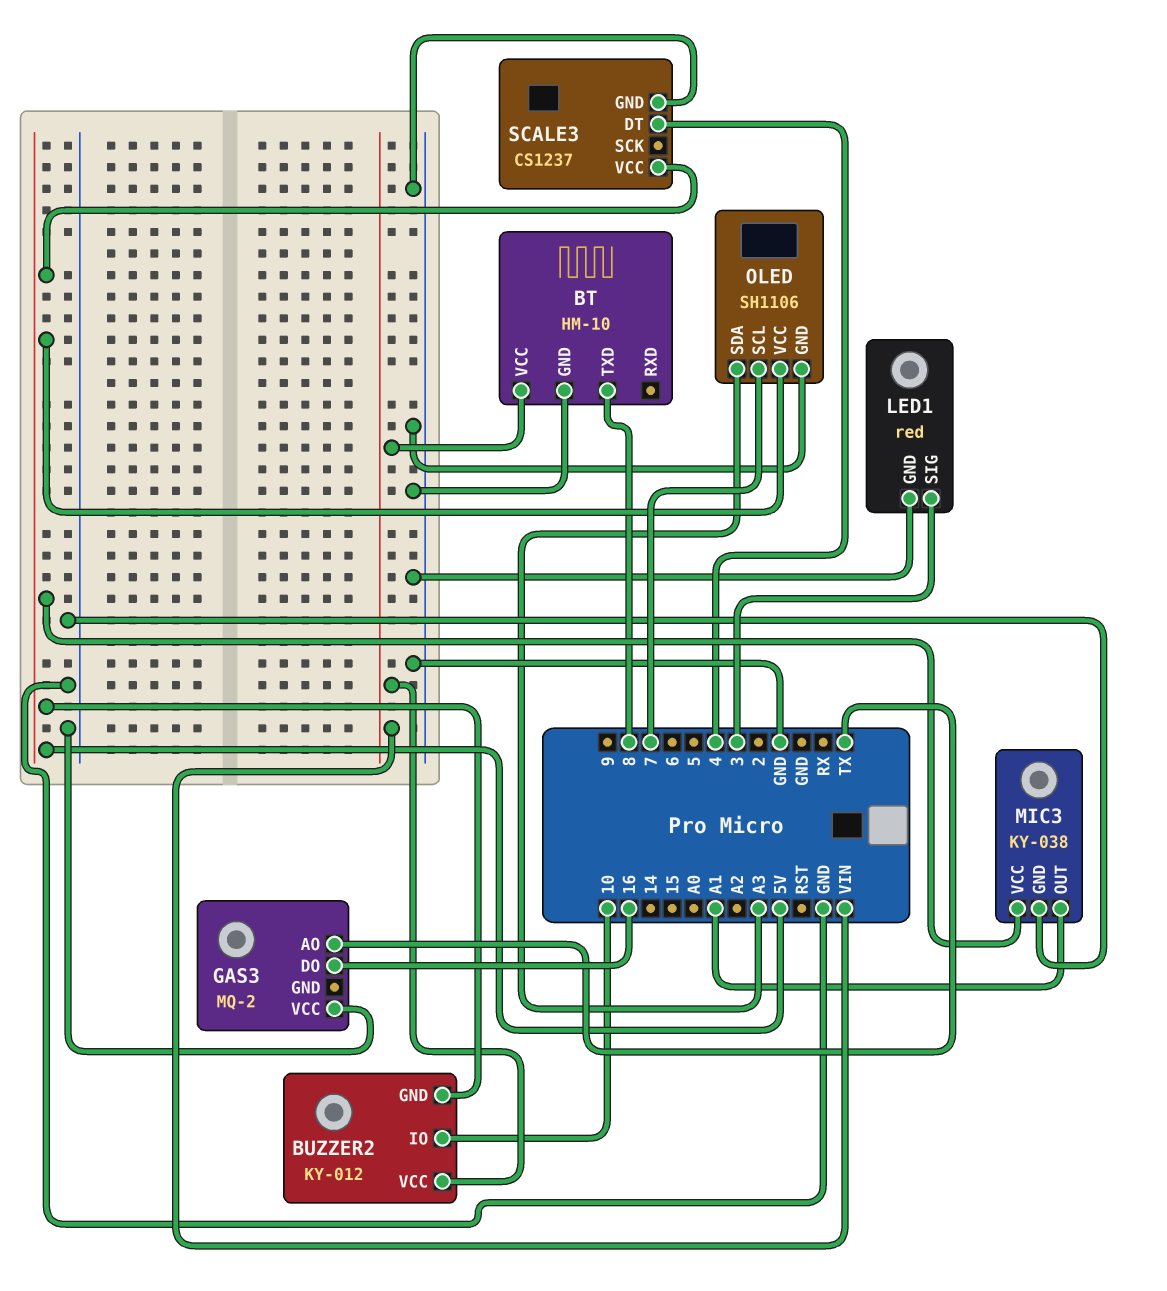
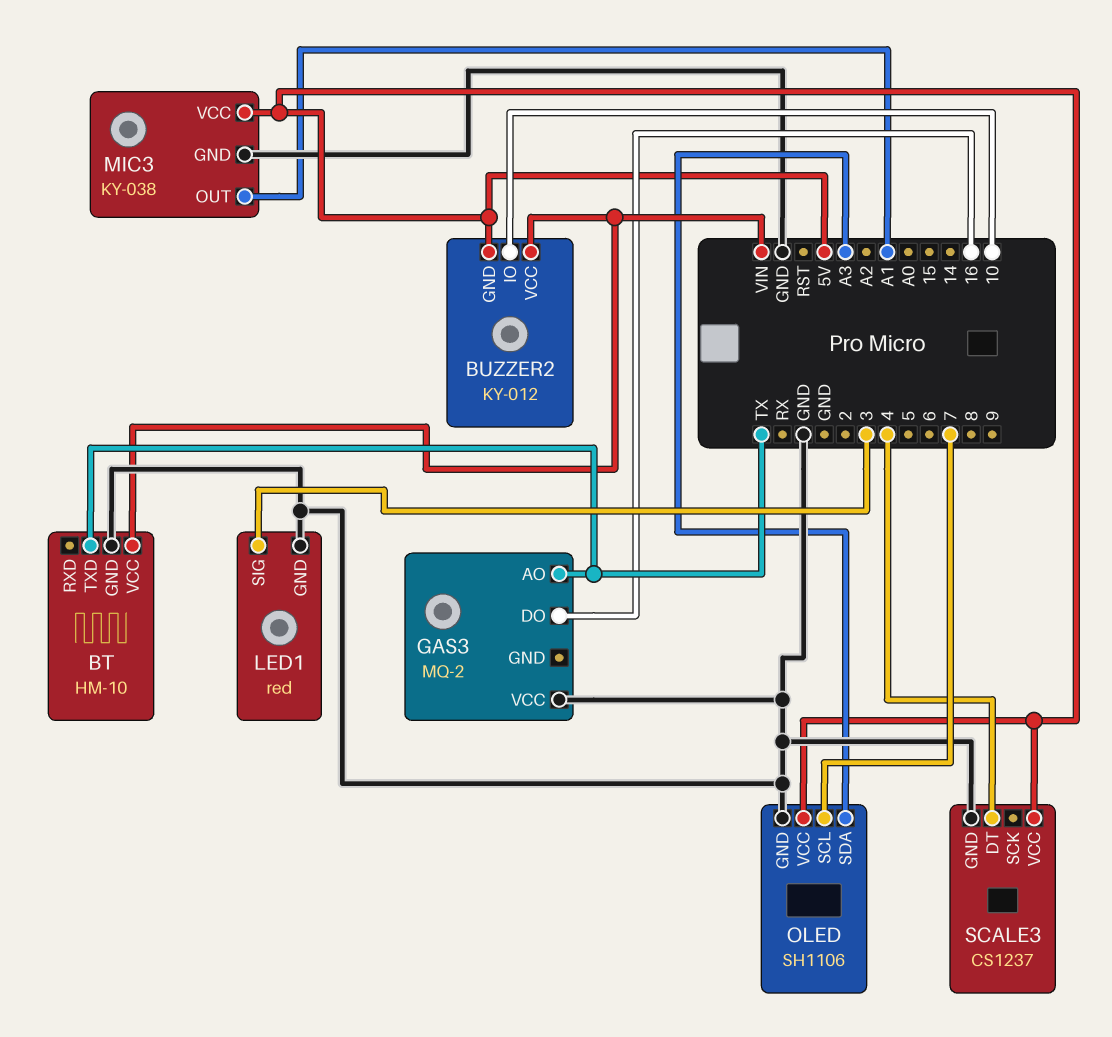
BT pin TXD: 8 -> TX

